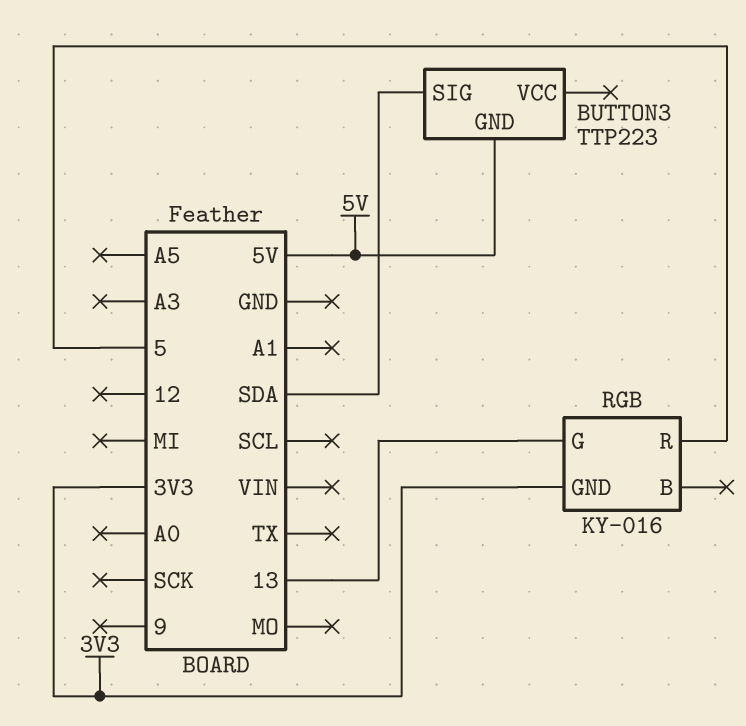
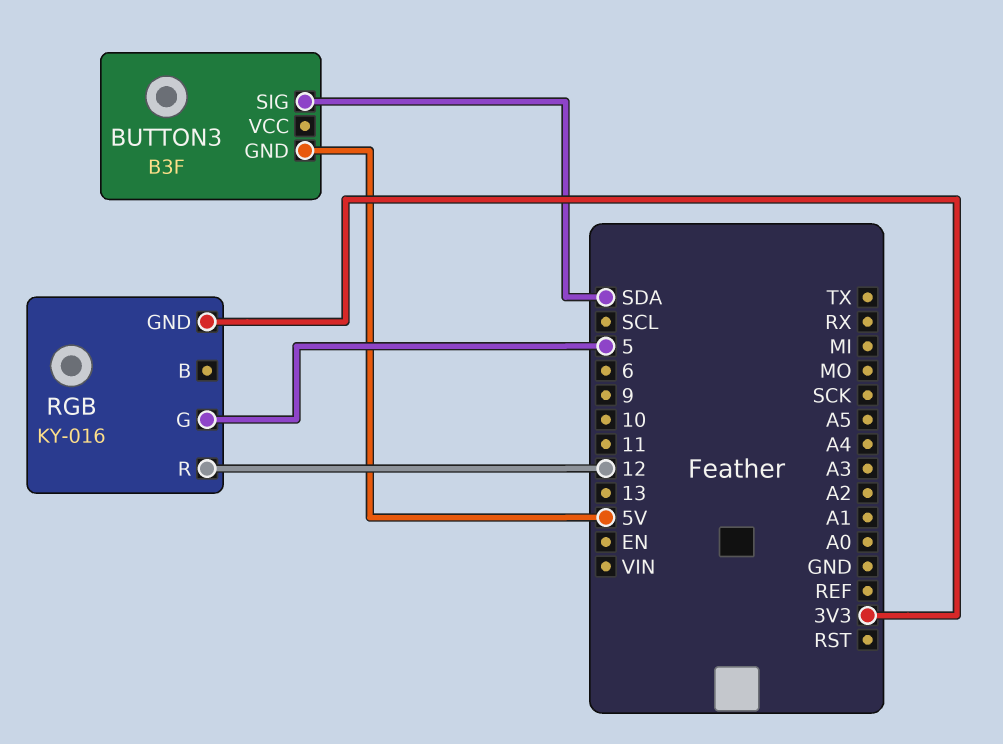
BUTTON3: TTP223 -> B3F
RGB pin G: 13 -> 5
RGB pin R: 5 -> 12

